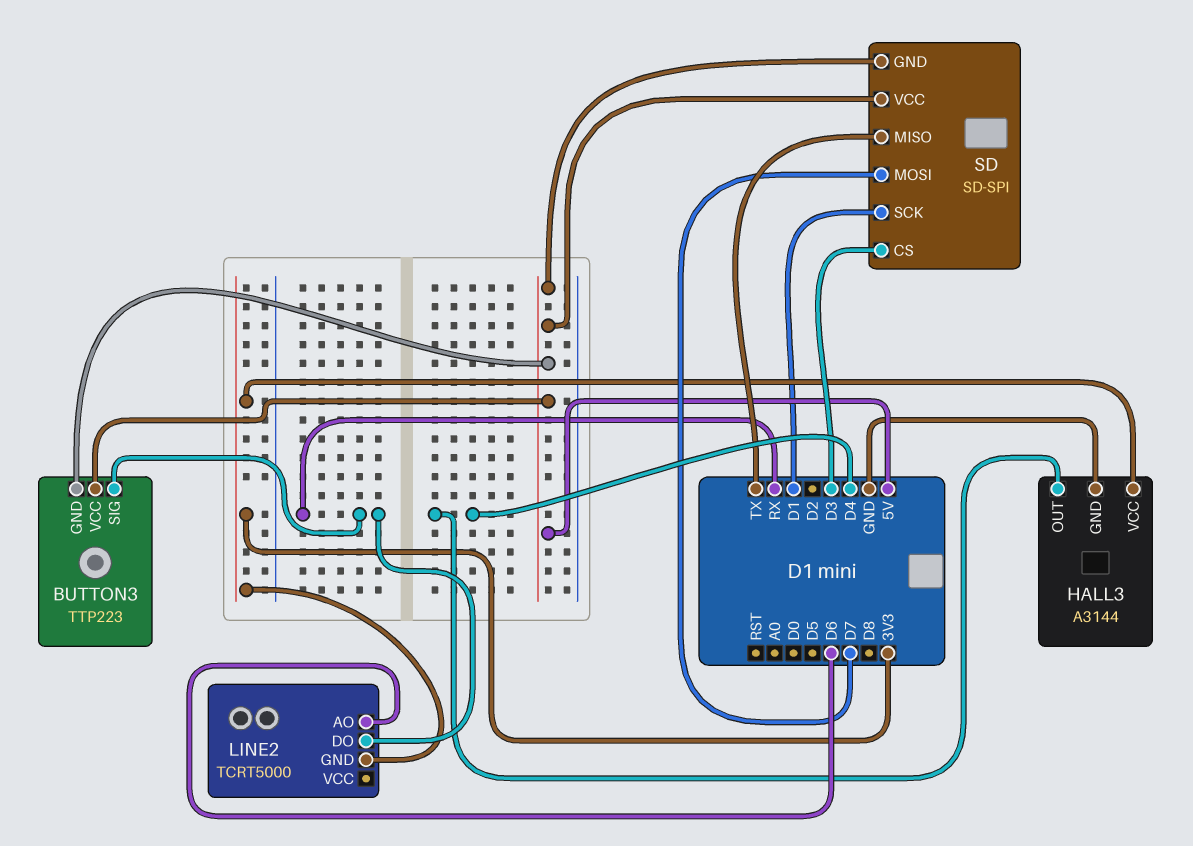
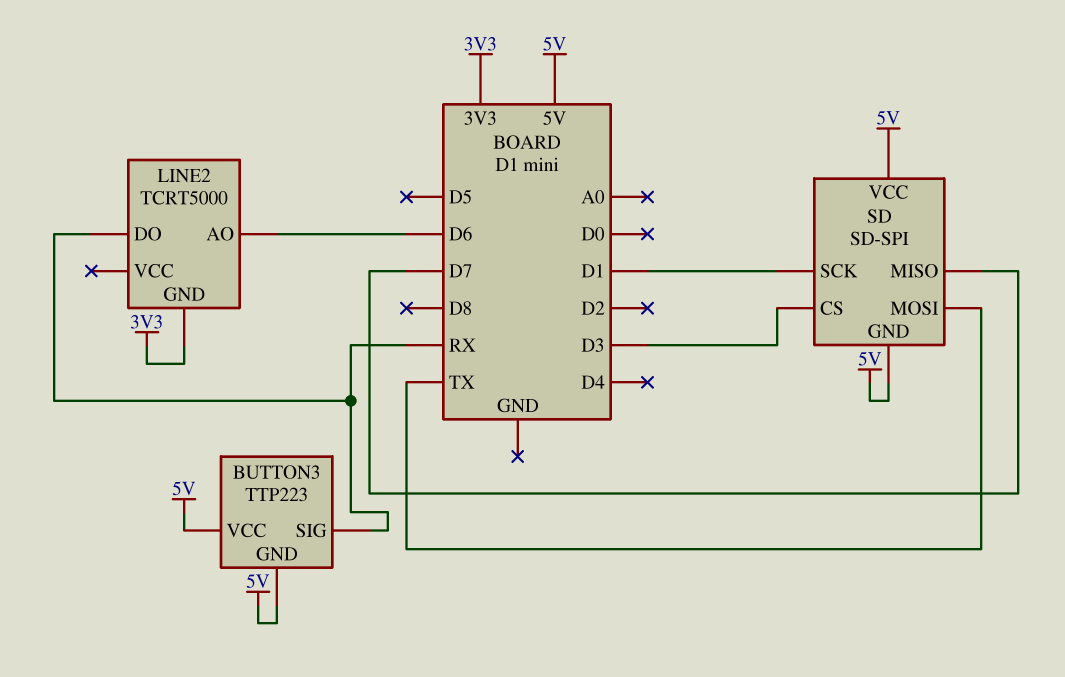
HALL3: A3144 -> none
HALL3 pin GND: GND -> none
HALL3 pin OUT: D4 -> none
HALL3 pin VCC: 3V3 -> none
SD pin MISO: TX -> D7
SD pin MOSI: D7 -> TX

